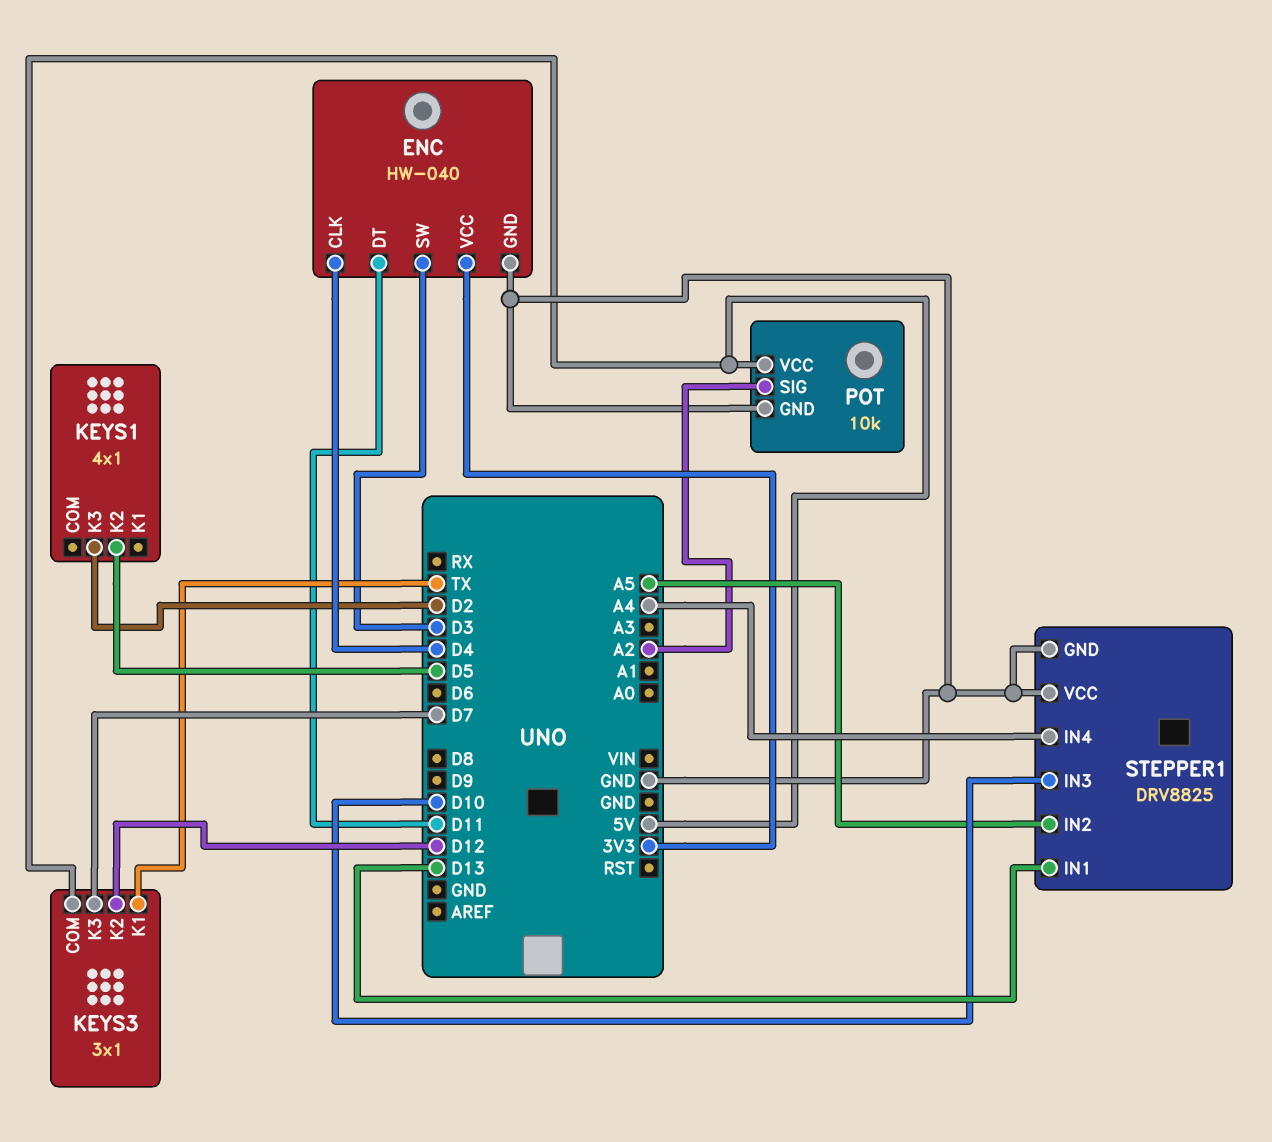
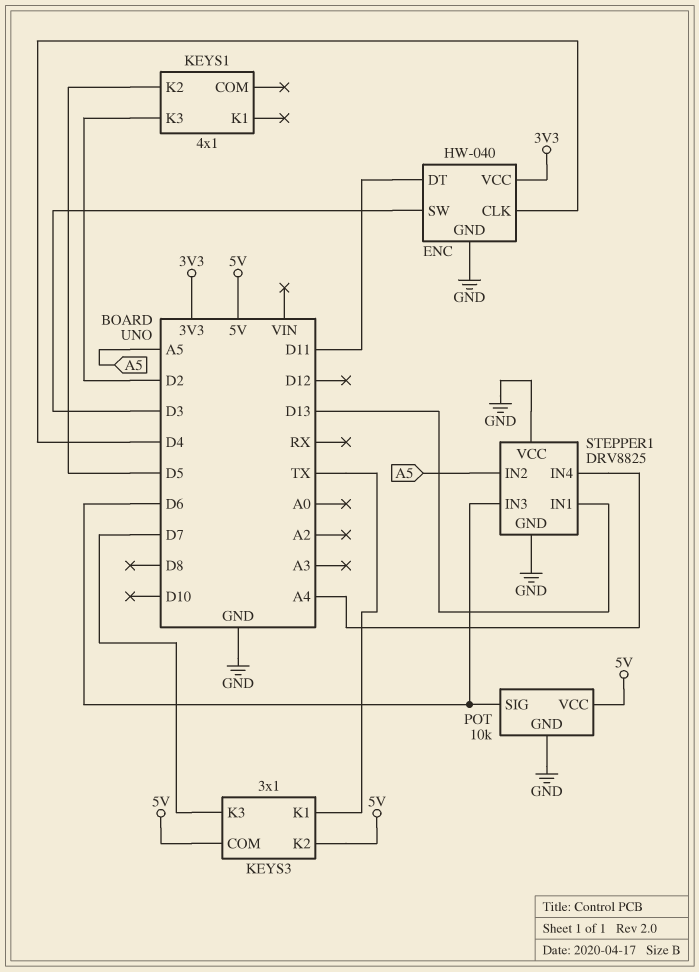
KEYS3 pin K2: D12 -> 5V
POT pin SIG: A2 -> D6
STEPPER1 pin IN3: D10 -> D6

